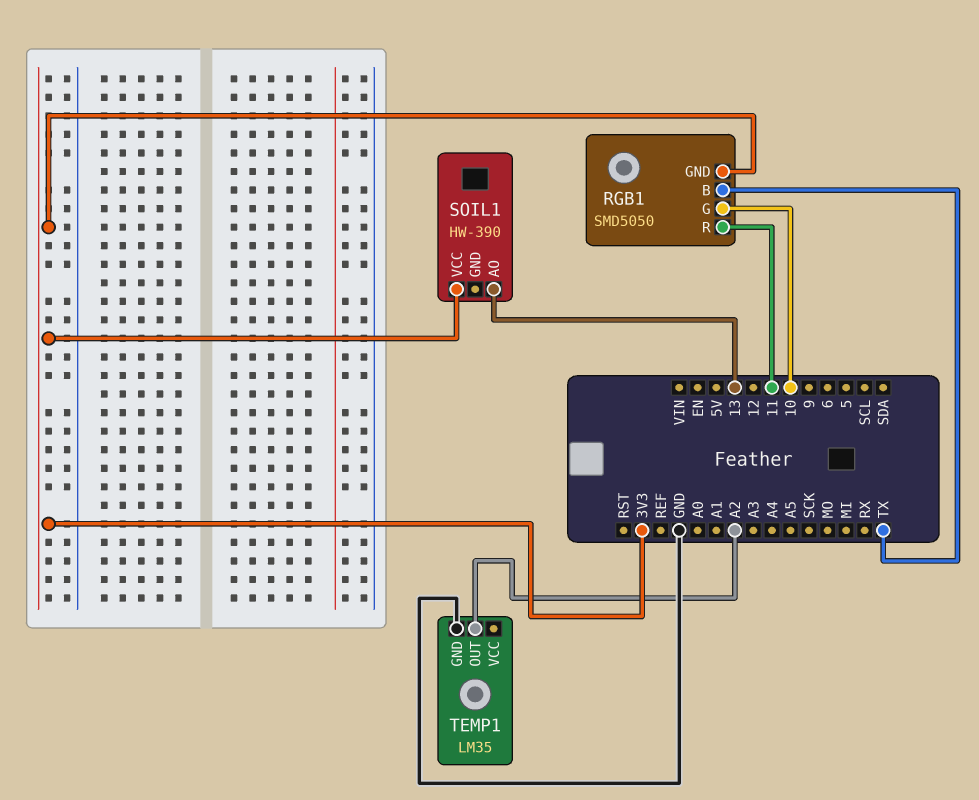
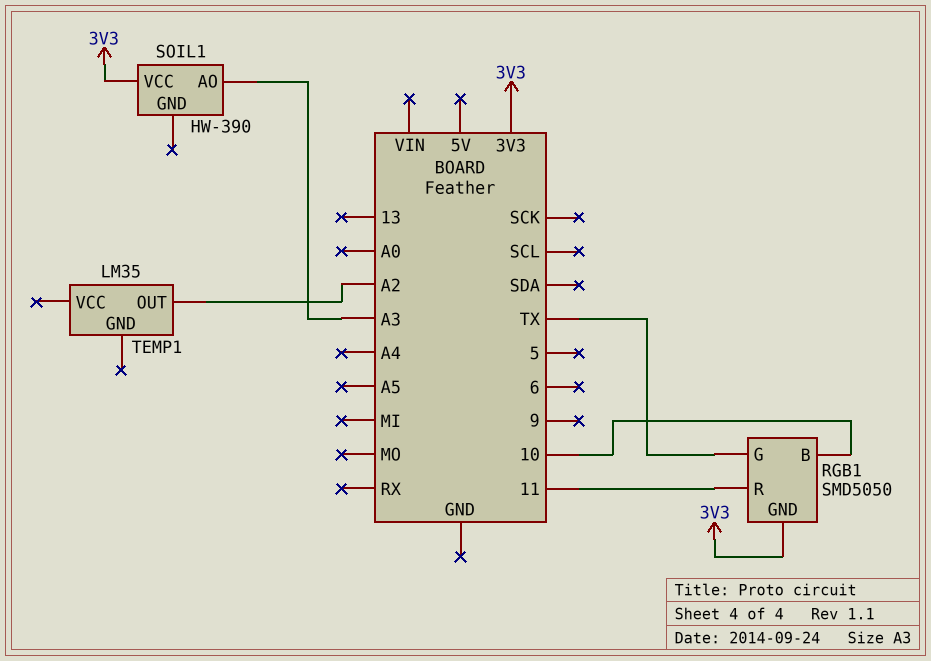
RGB1 pin B: TX -> 10
RGB1 pin G: 10 -> TX
SOIL1 pin AO: 13 -> A3
TEMP1 pin GND: GND -> none

